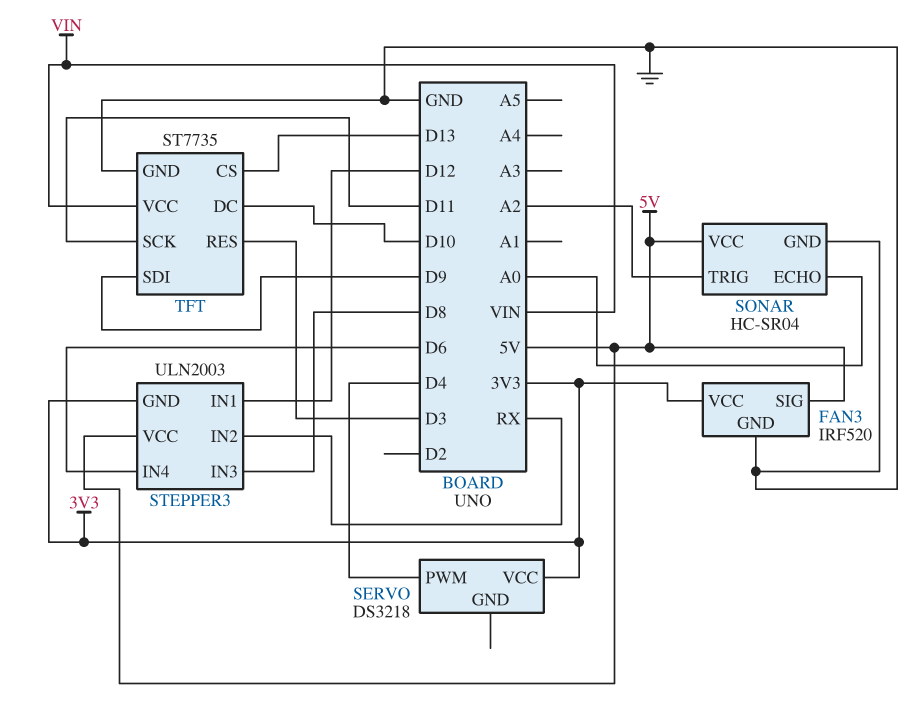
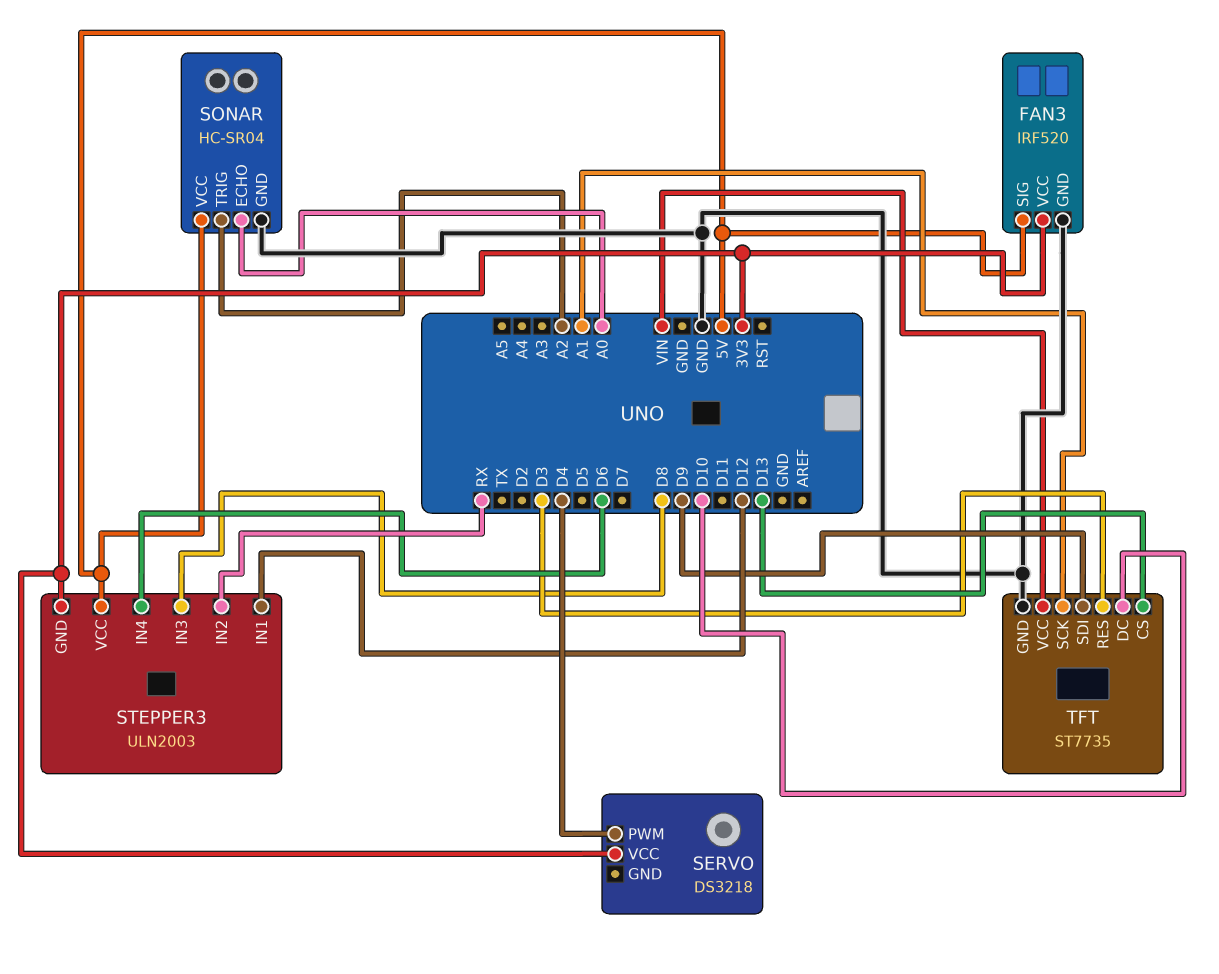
TFT pin SCK: D11 -> A1

